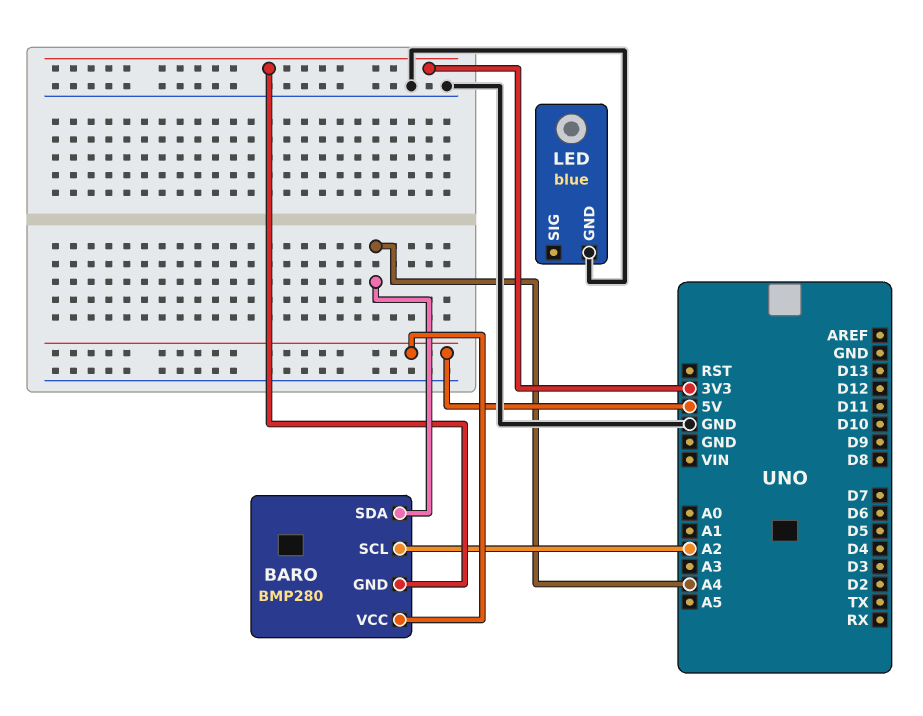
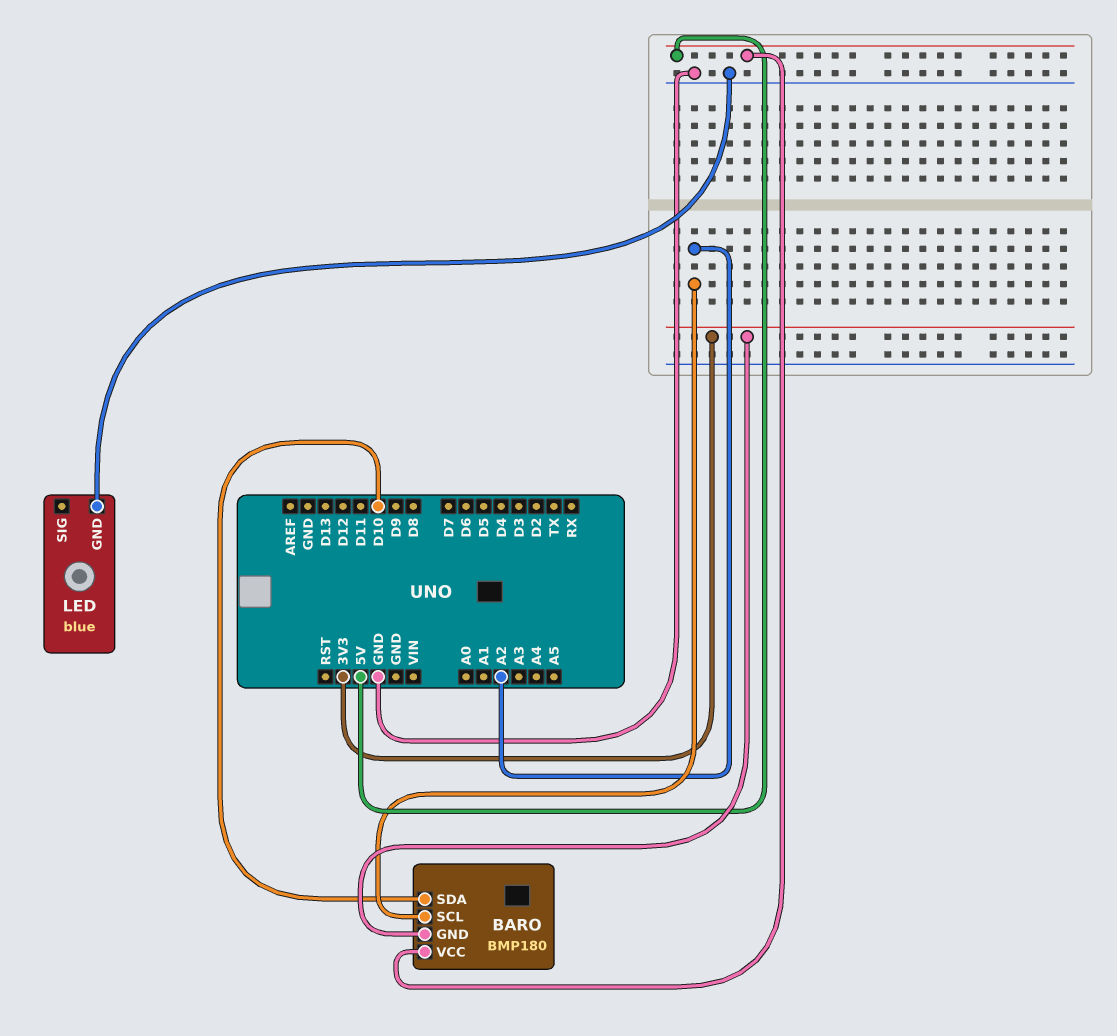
BARO: BMP280 -> BMP180
BARO pin SDA: A4 -> D10

